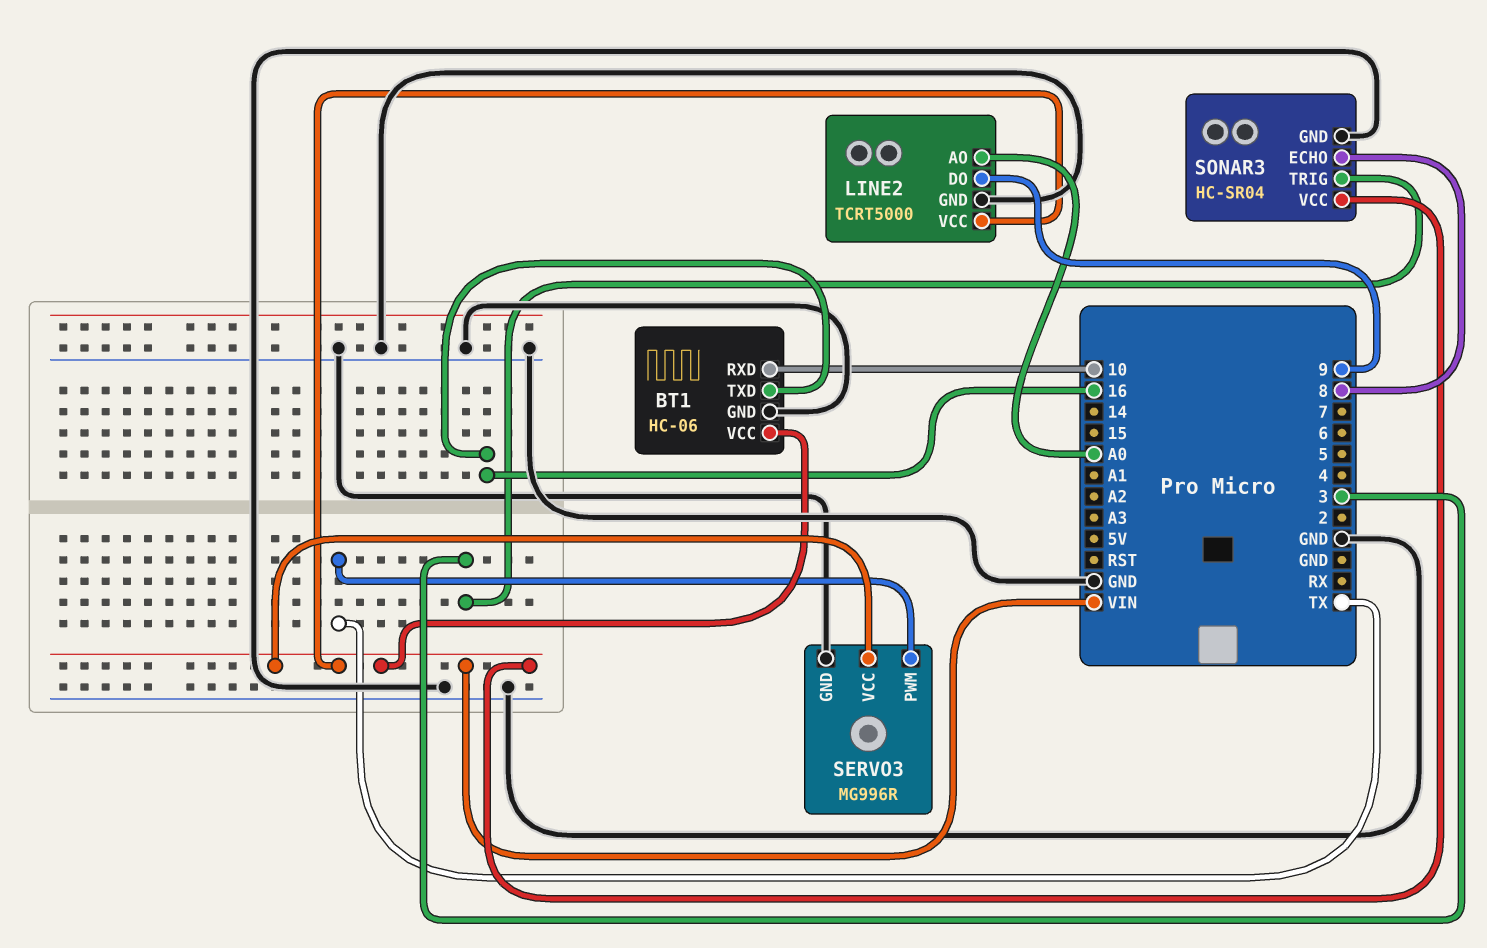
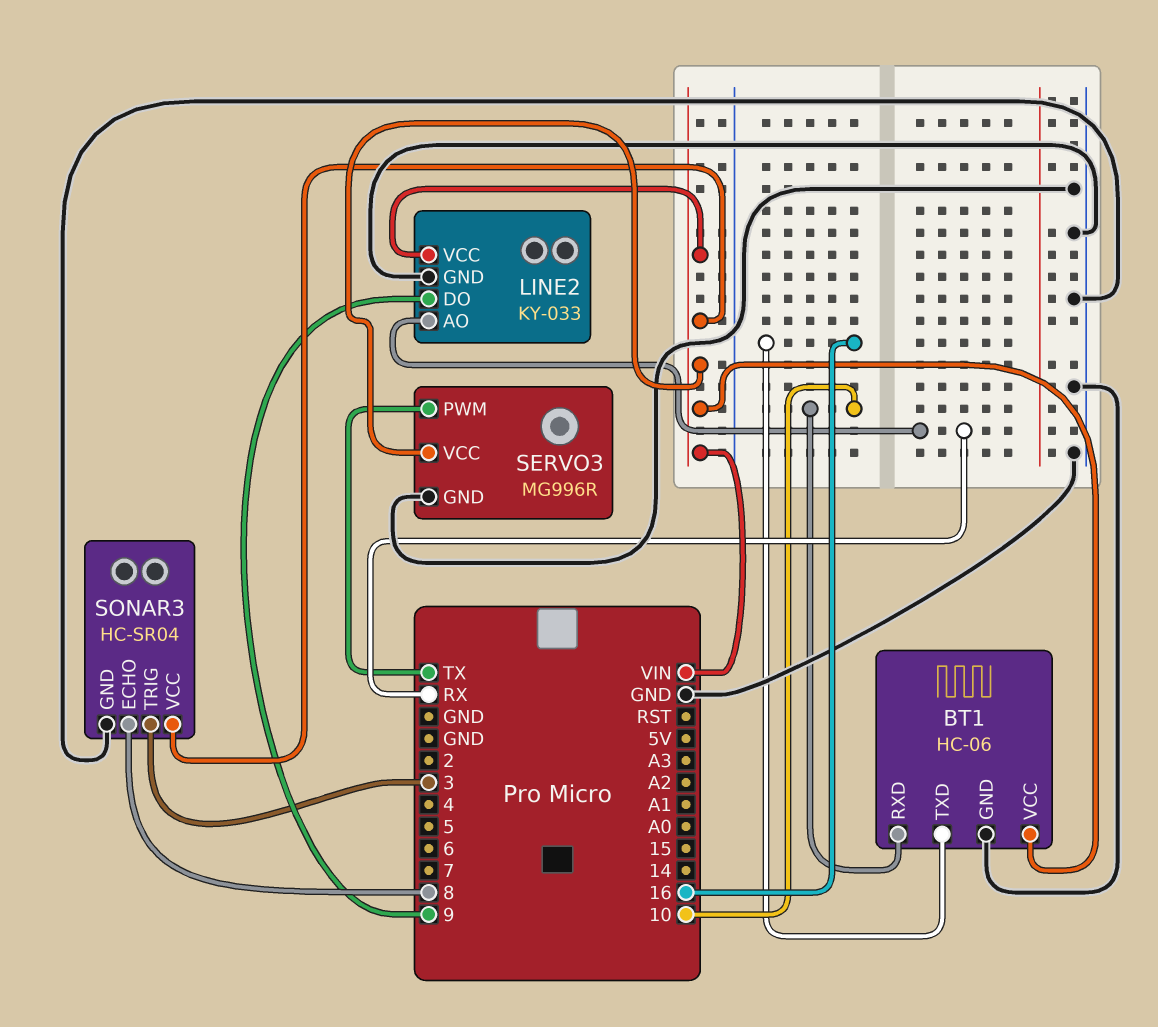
LINE2: TCRT5000 -> KY-033
LINE2 pin AO: A0 -> RX

